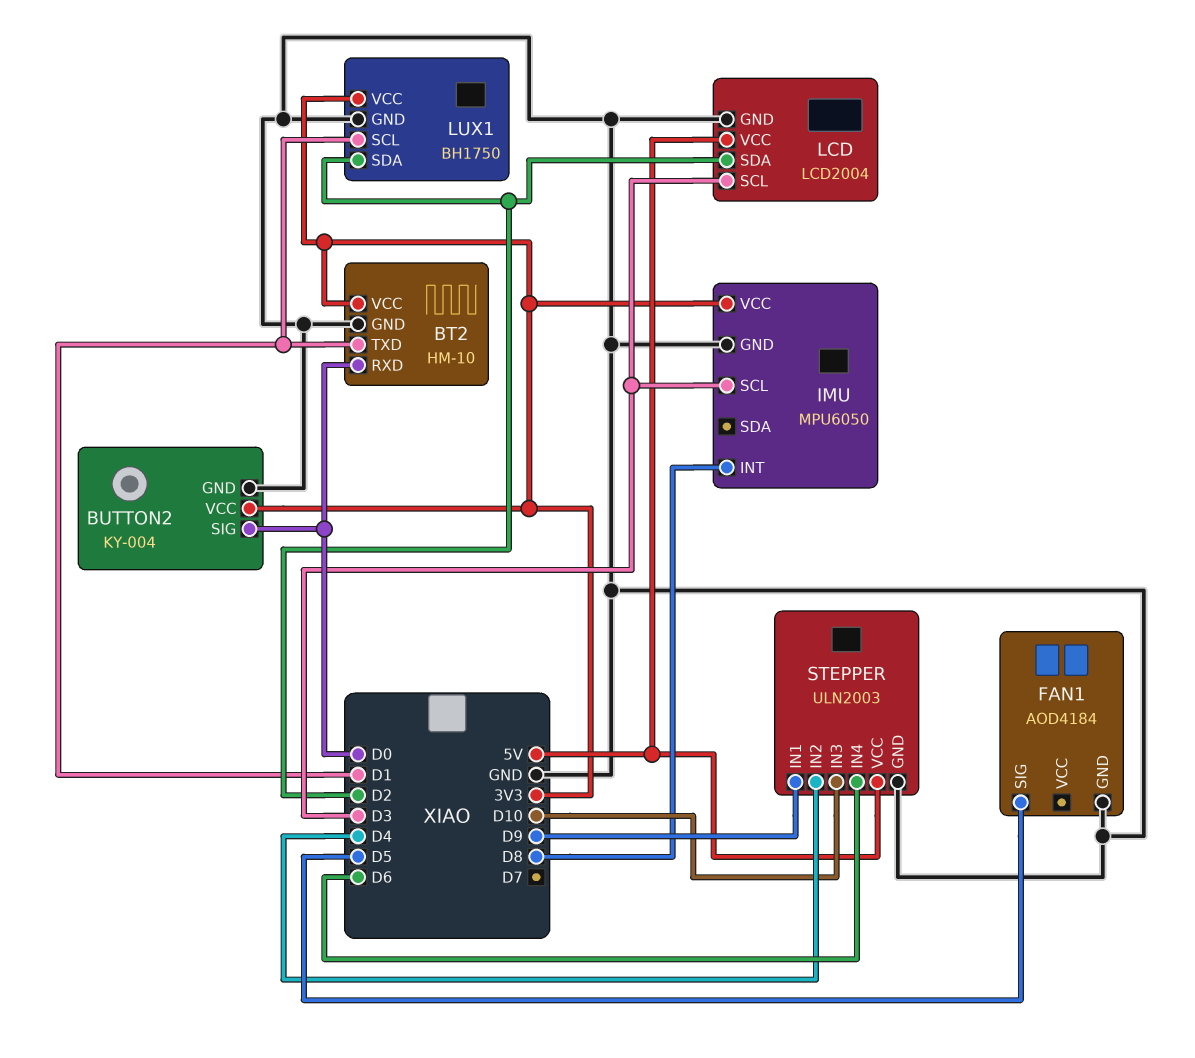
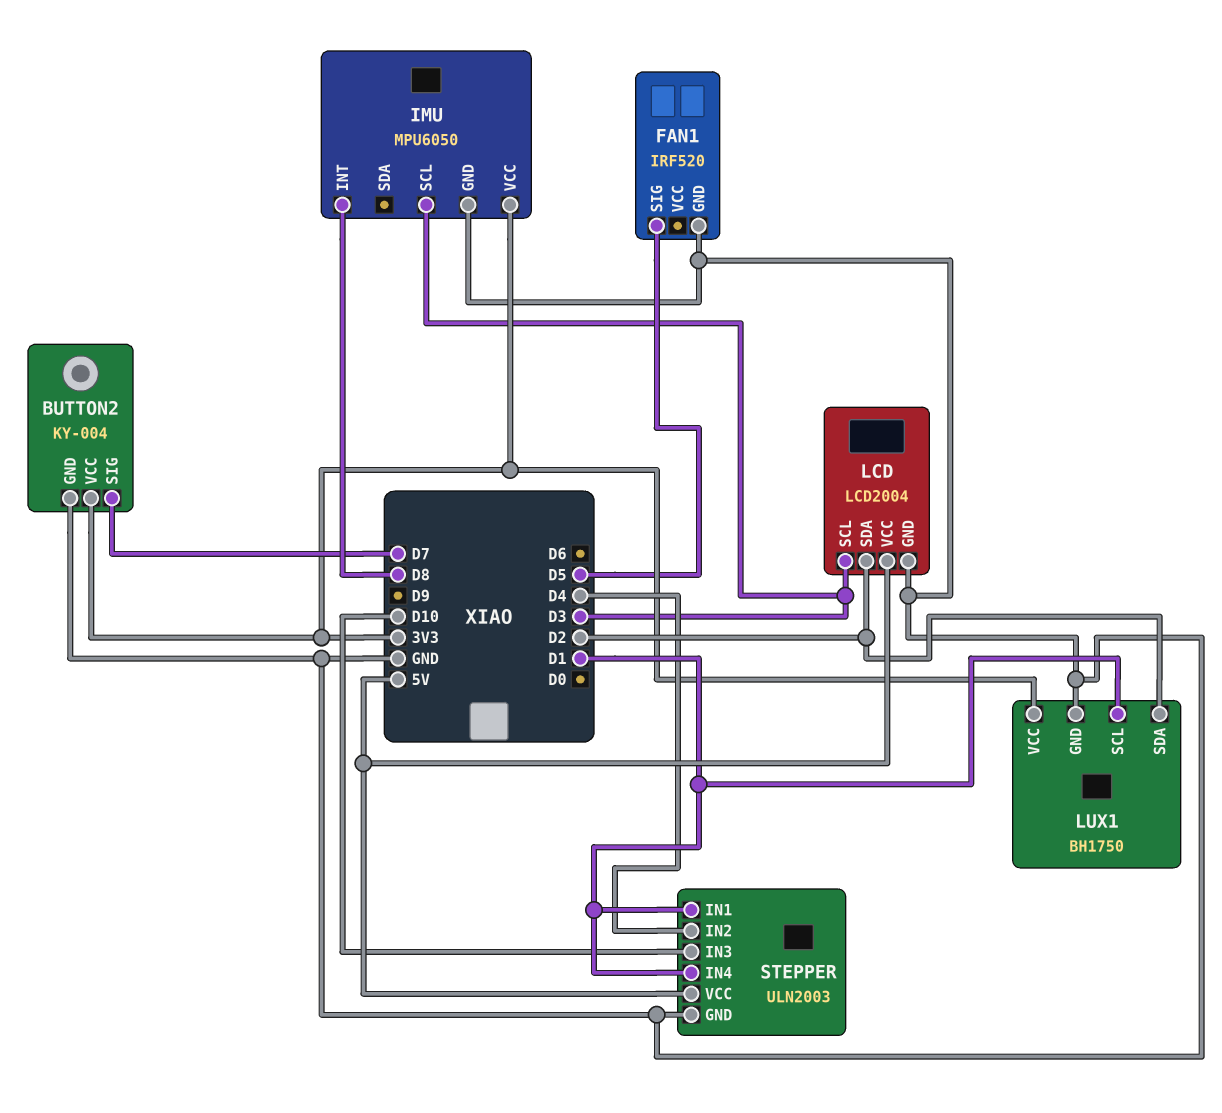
BT2: HM-10 -> none
BT2 pin GND: GND -> none
BT2 pin RXD: D0 -> none
BT2 pin TXD: D1 -> none
BT2 pin VCC: 3V3 -> none
BUTTON2 pin SIG: D0 -> D7
FAN1: AOD4184 -> IRF520
STEPPER pin IN1: D9 -> D1
STEPPER pin IN4: D6 -> D1

